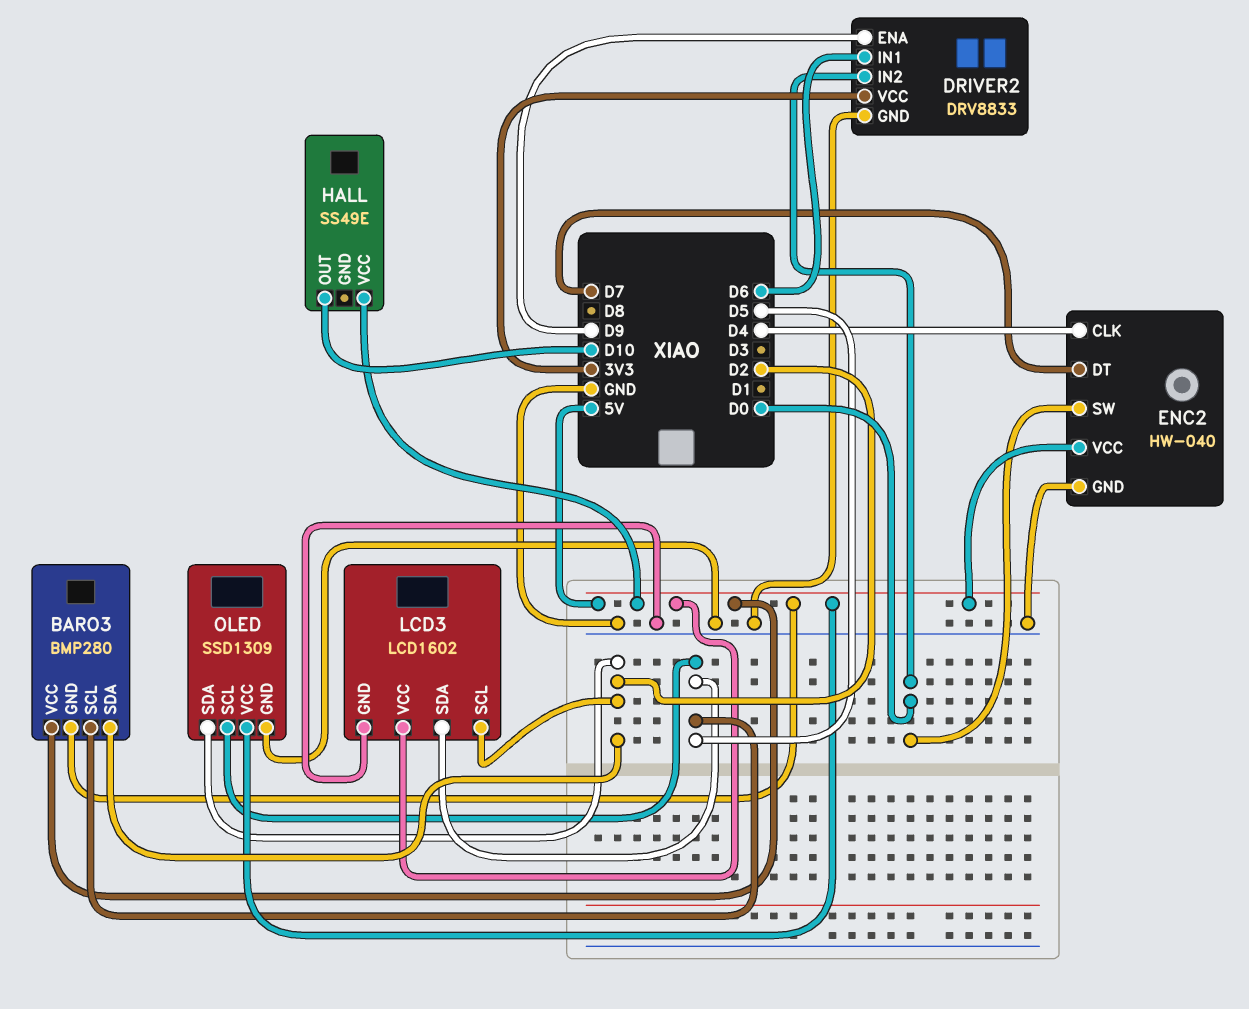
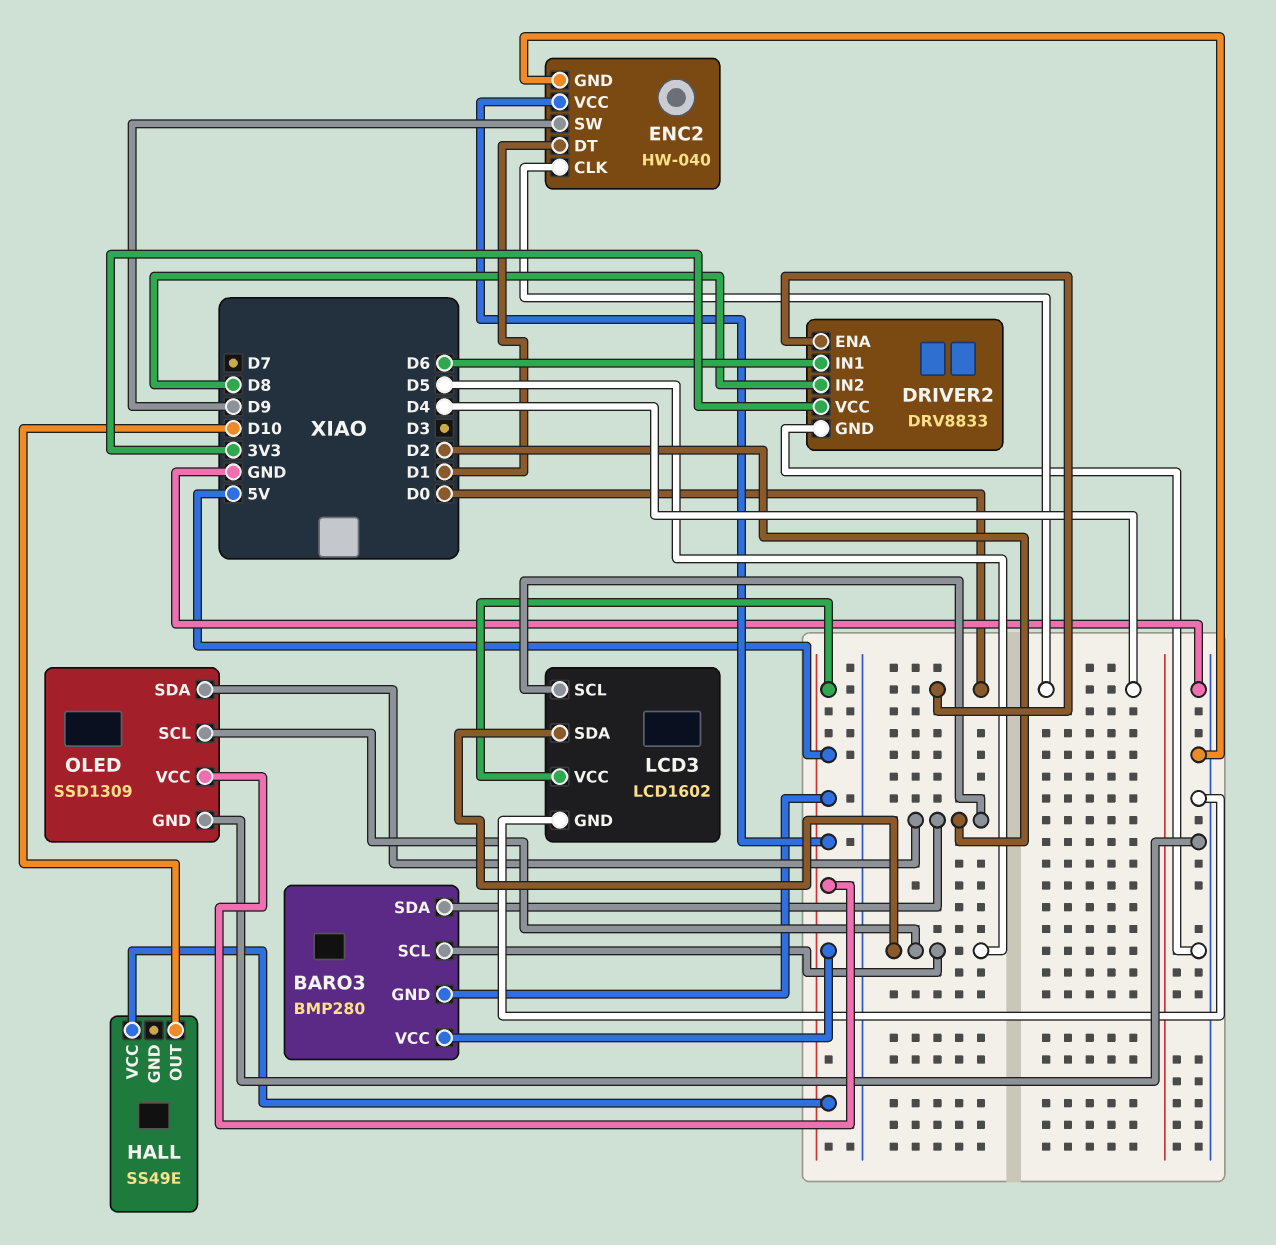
DRIVER2 pin ENA: D9 -> D0
DRIVER2 pin IN2: D0 -> D8
ENC2 pin DT: D7 -> D1
ENC2 pin SW: D0 -> D9

